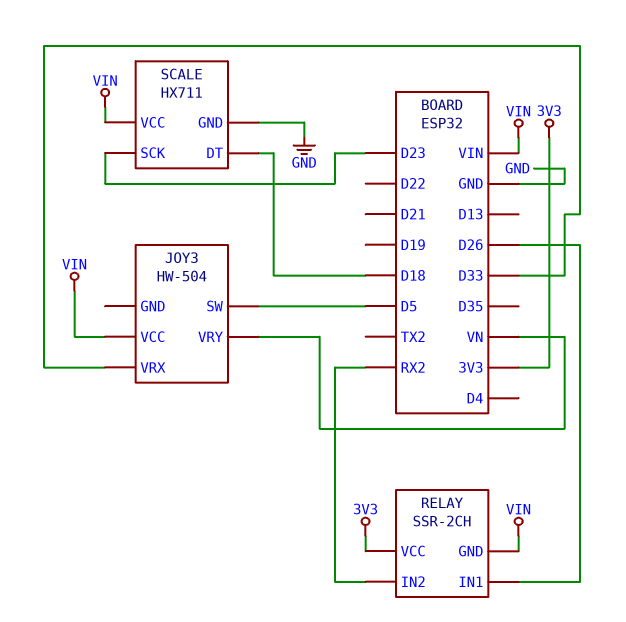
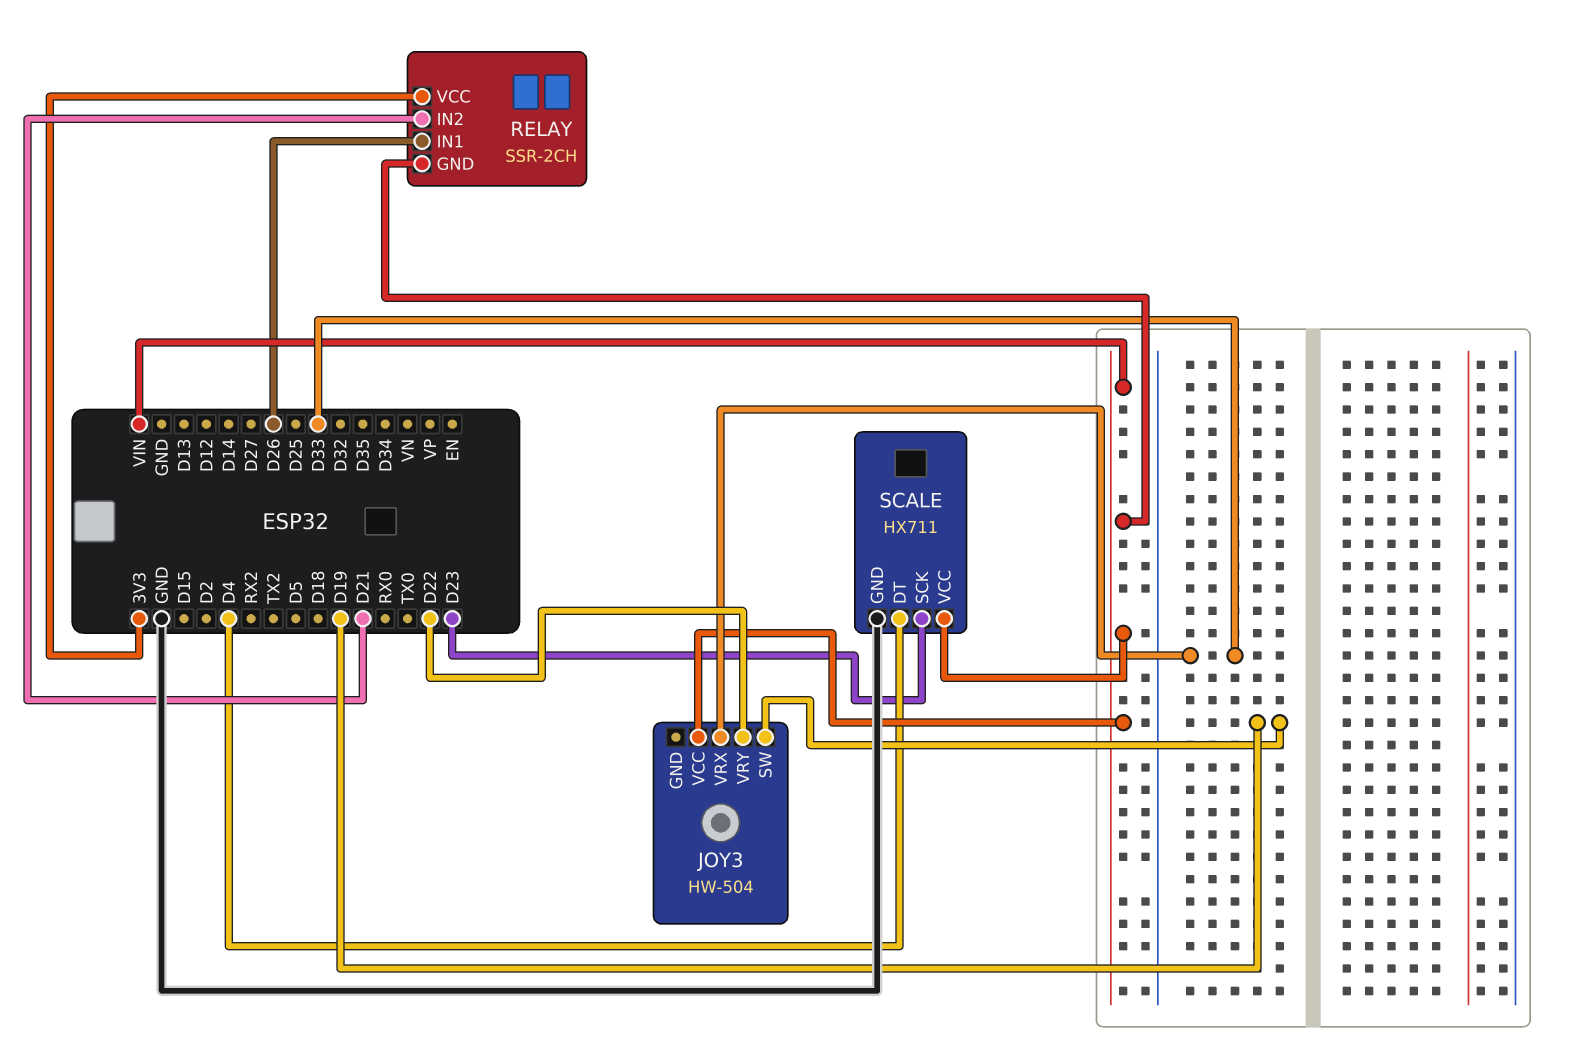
JOY3 pin SW: D5 -> D19
JOY3 pin VRY: VN -> D22
RELAY pin IN2: RX2 -> D21
SCALE pin DT: D18 -> D4

